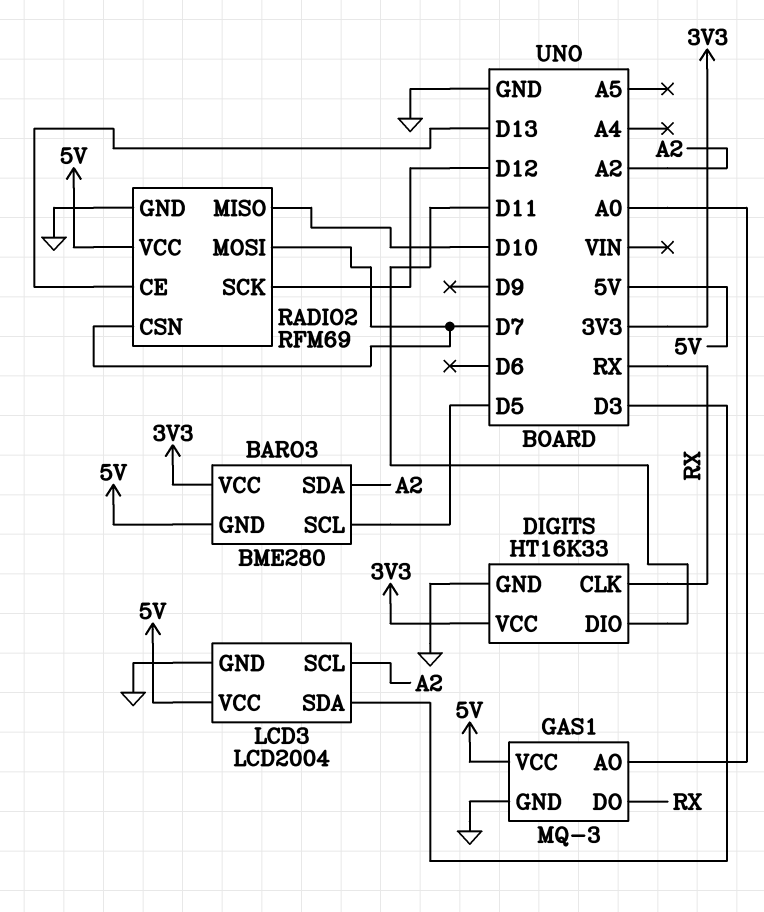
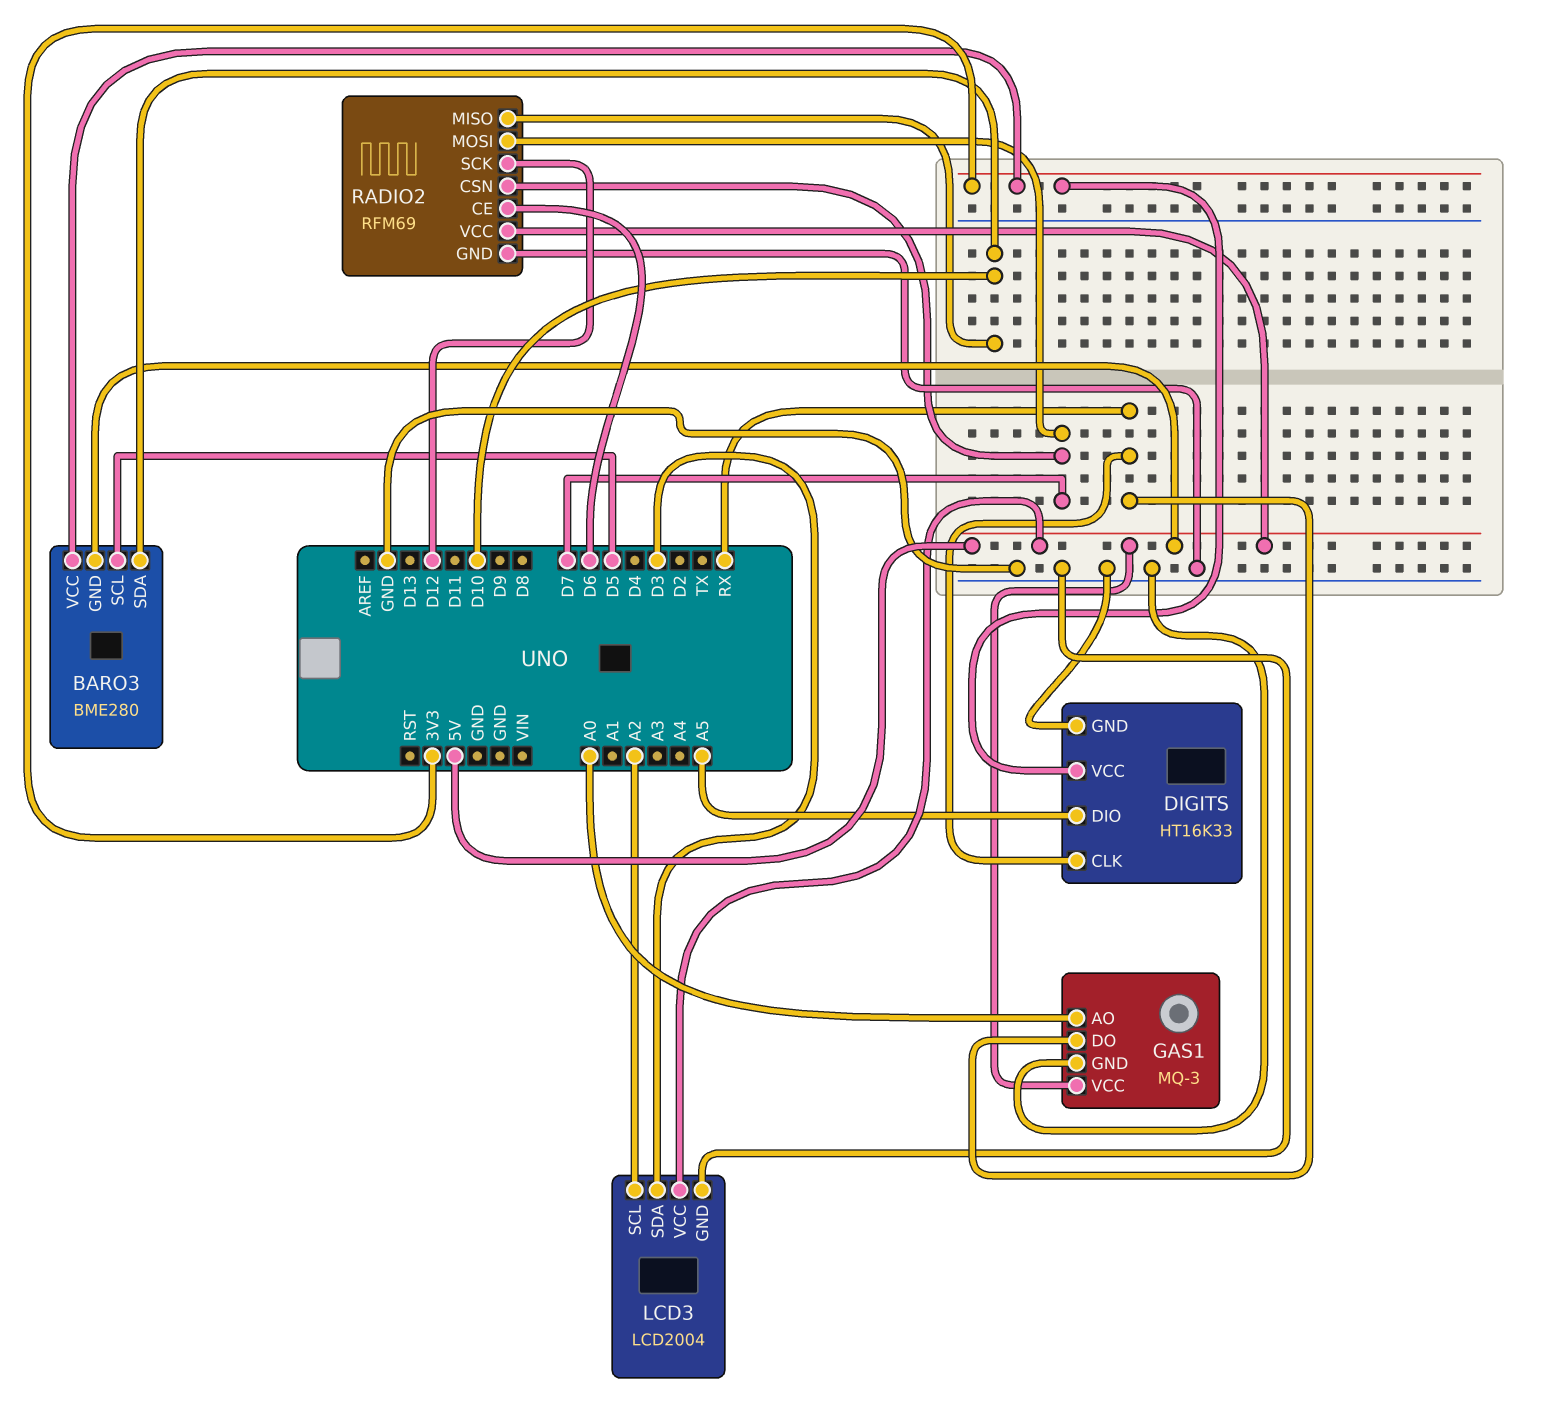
BARO3 pin SDA: A2 -> D10
DIGITS pin DIO: D11 -> A5
RADIO2 pin CE: D13 -> D6

